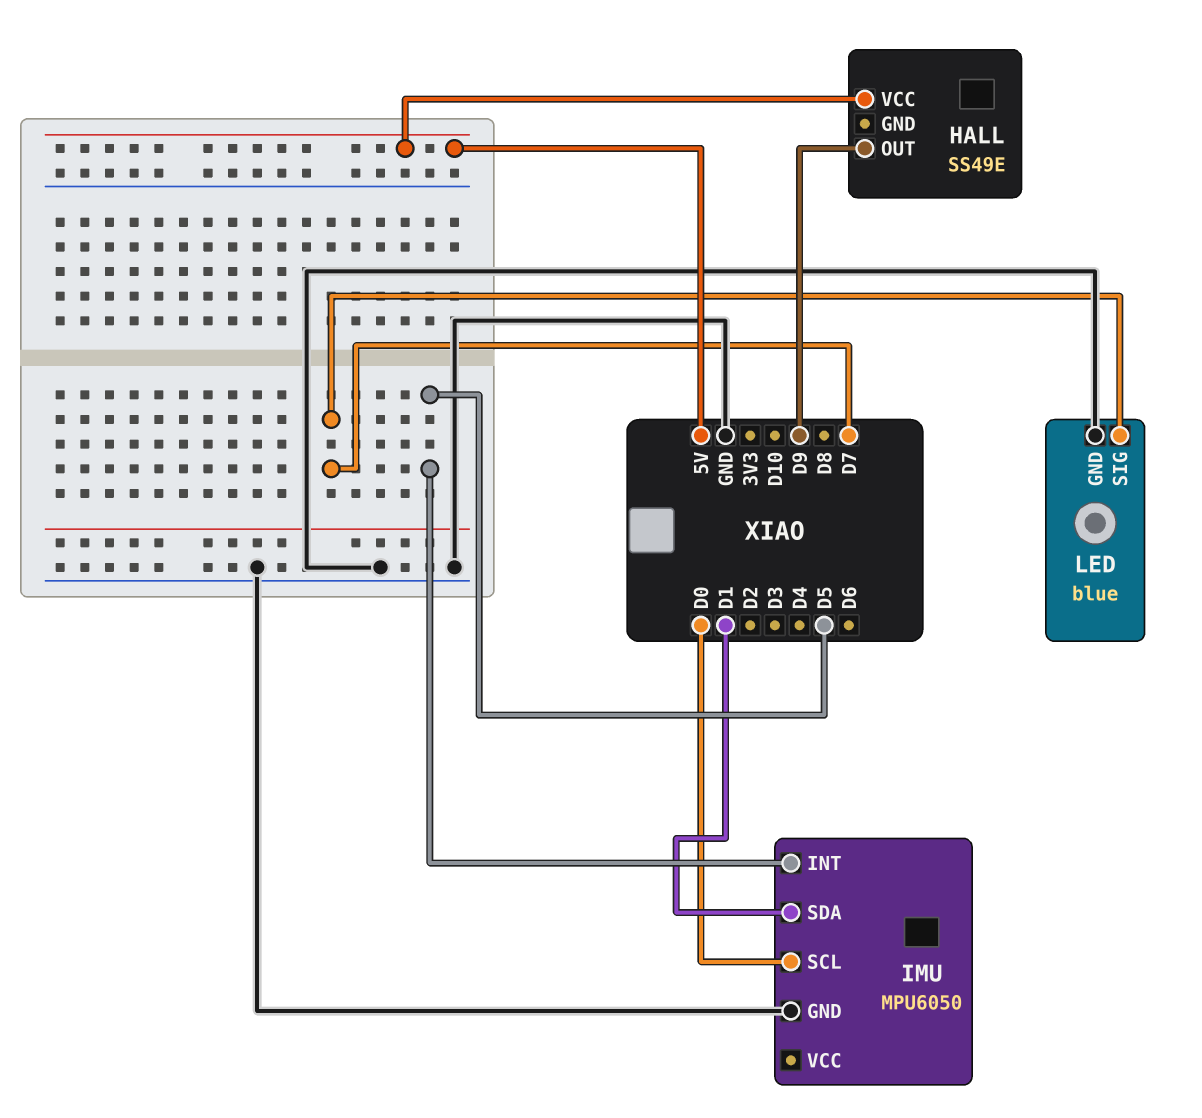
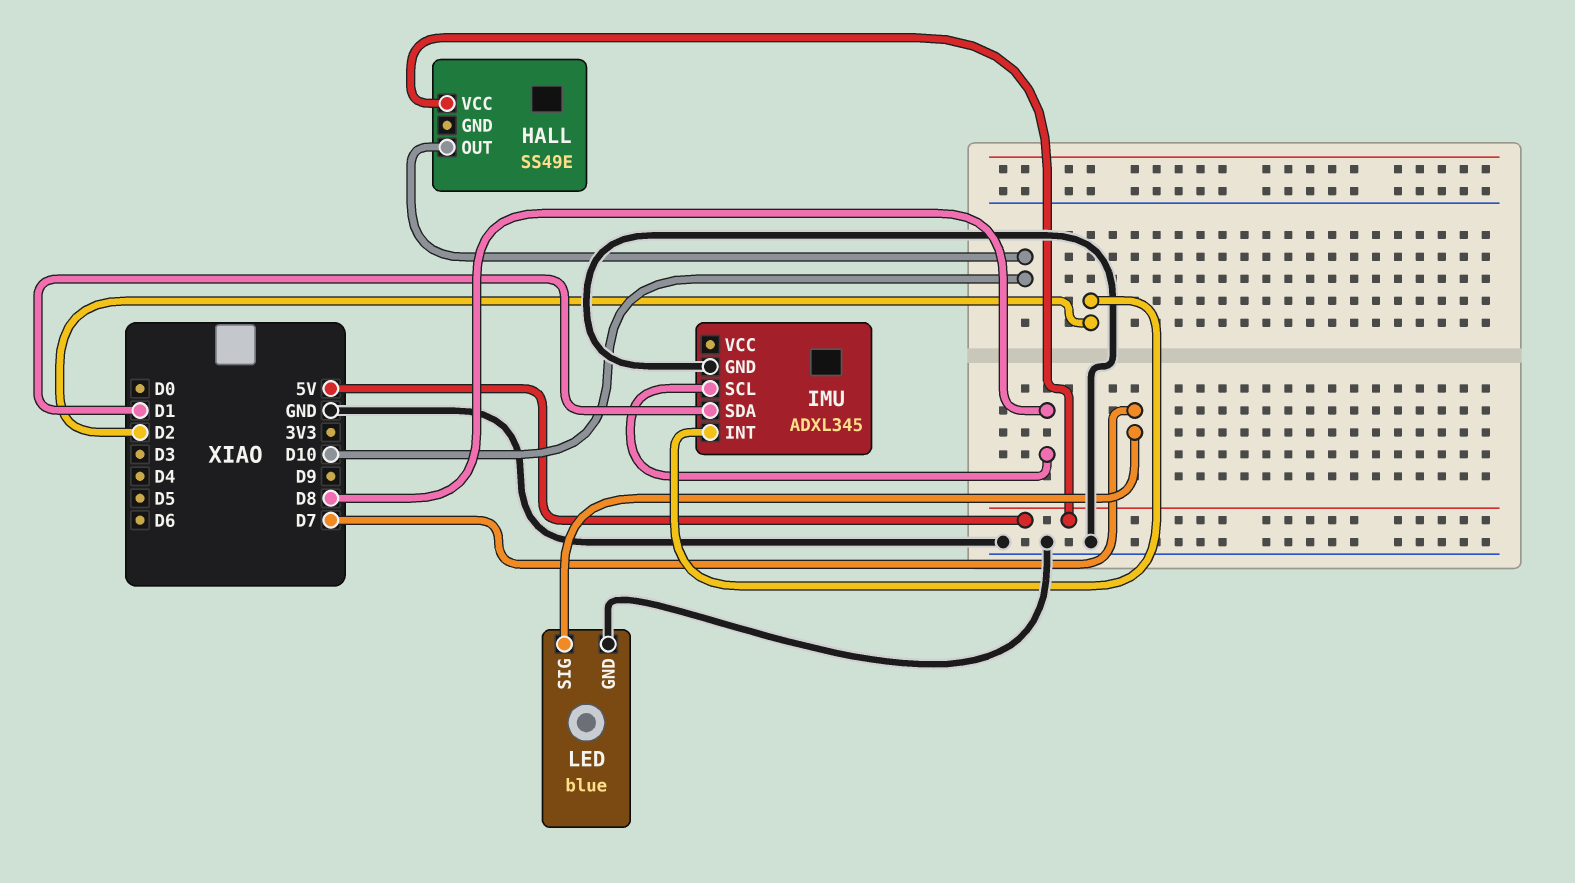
HALL pin OUT: D9 -> D10
IMU: MPU6050 -> ADXL345
IMU pin INT: D5 -> D2
IMU pin SCL: D0 -> D8

